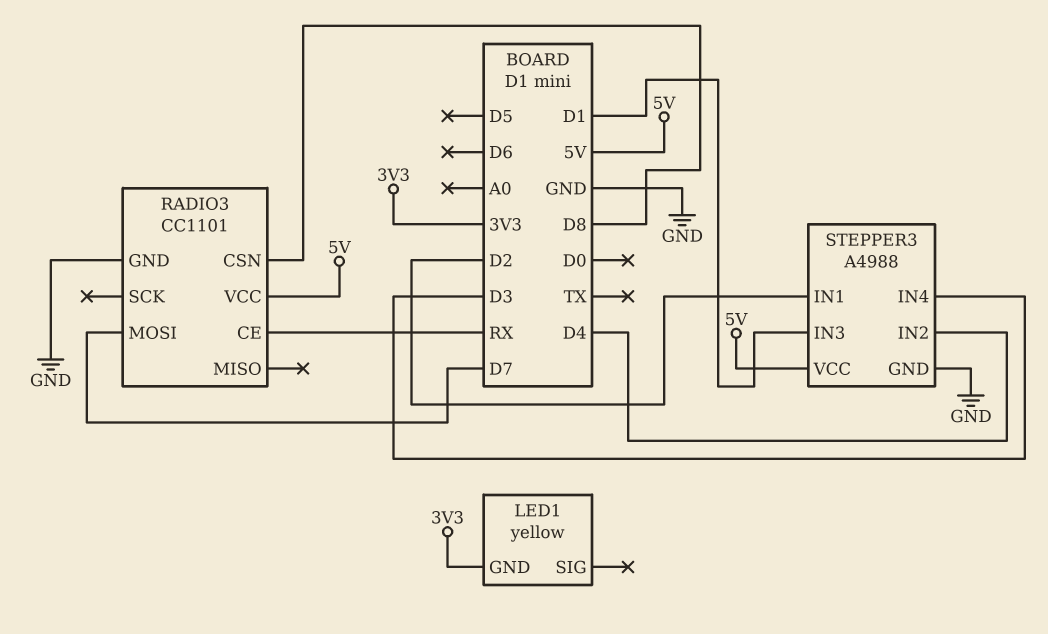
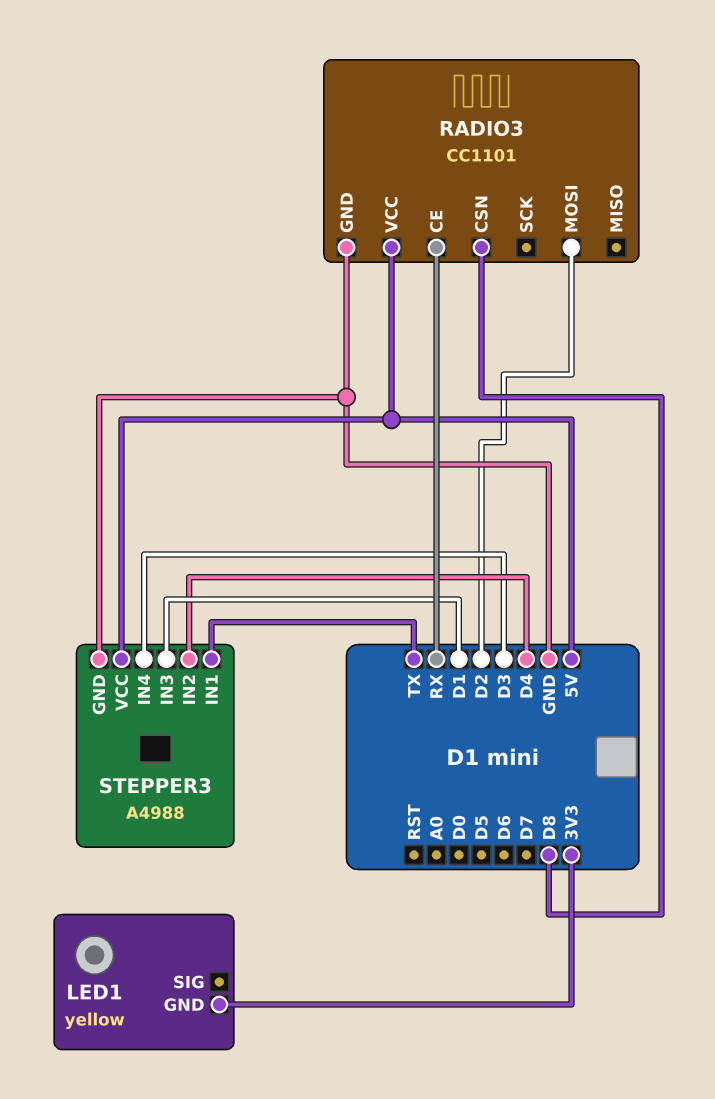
RADIO3 pin MOSI: D7 -> D2
STEPPER3 pin IN1: D2 -> TX

